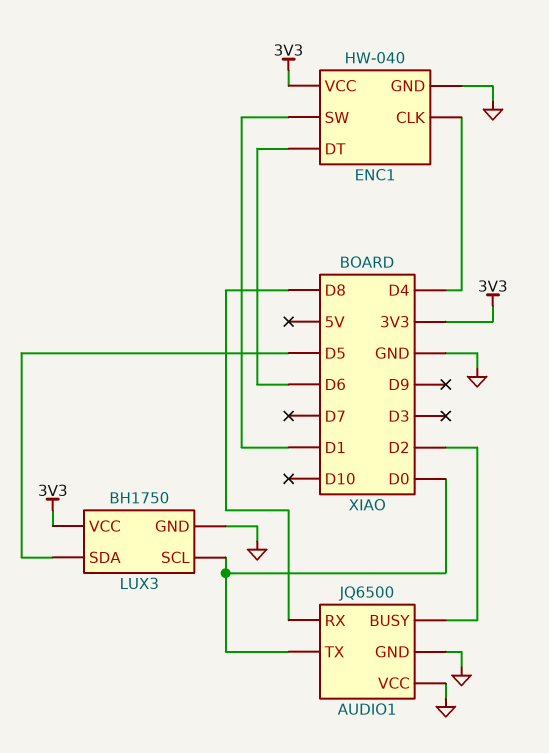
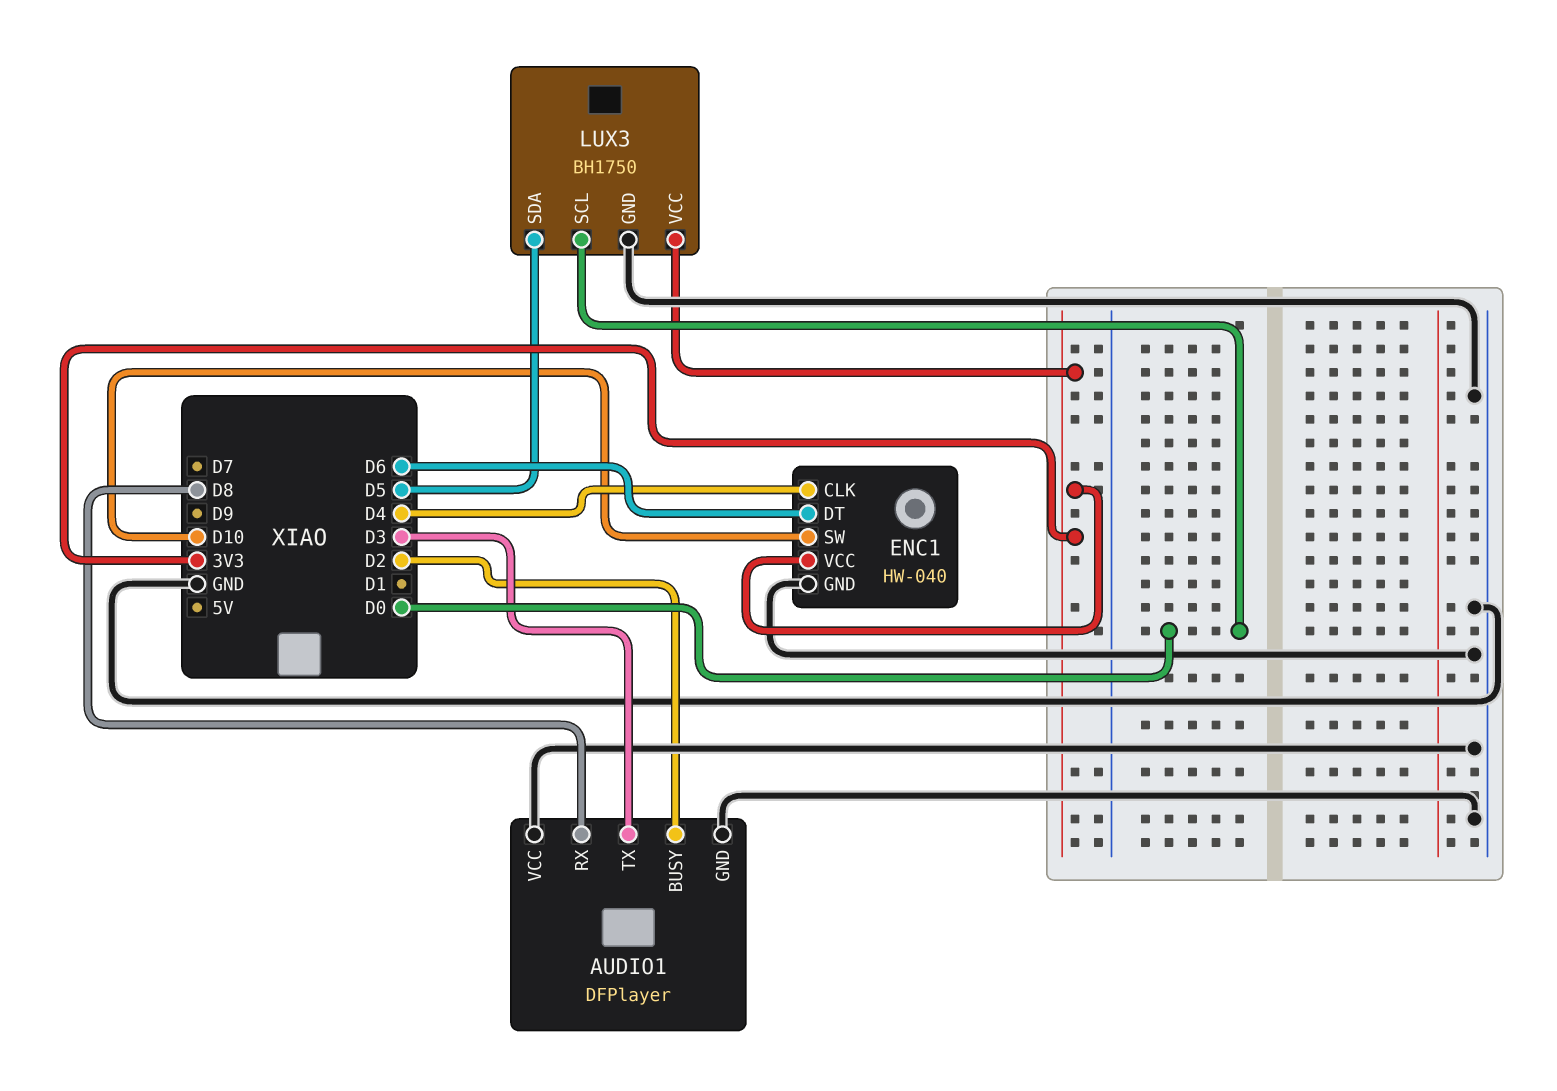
AUDIO1: JQ6500 -> DFPlayer
AUDIO1 pin TX: D0 -> D3
ENC1 pin SW: D1 -> D10

